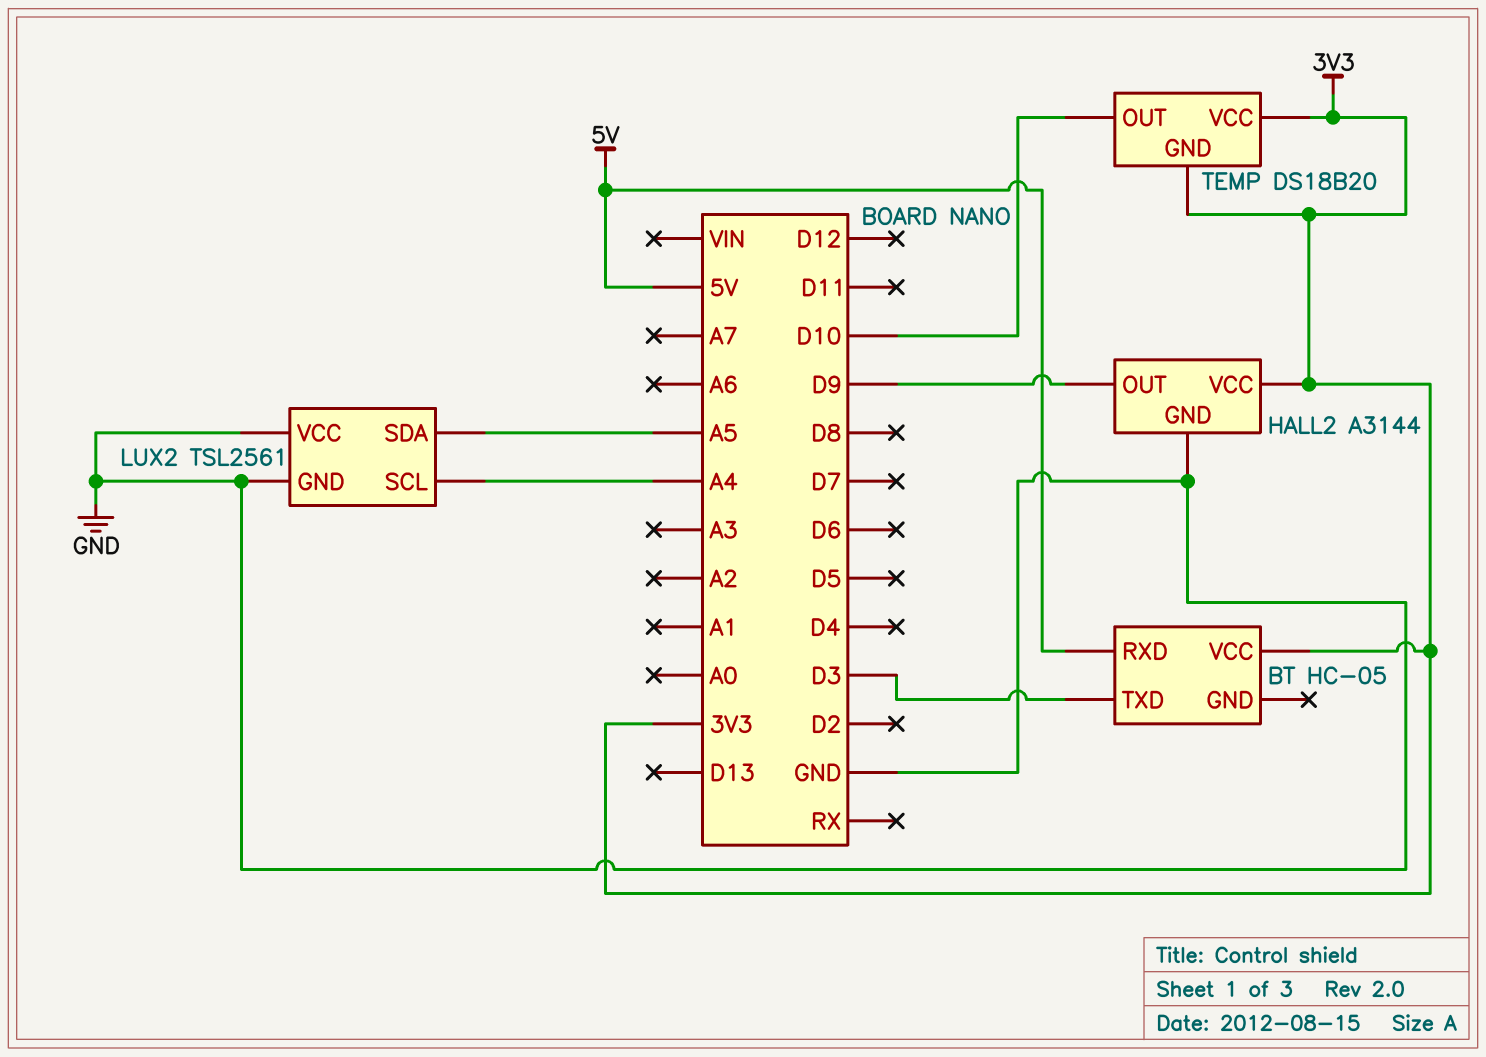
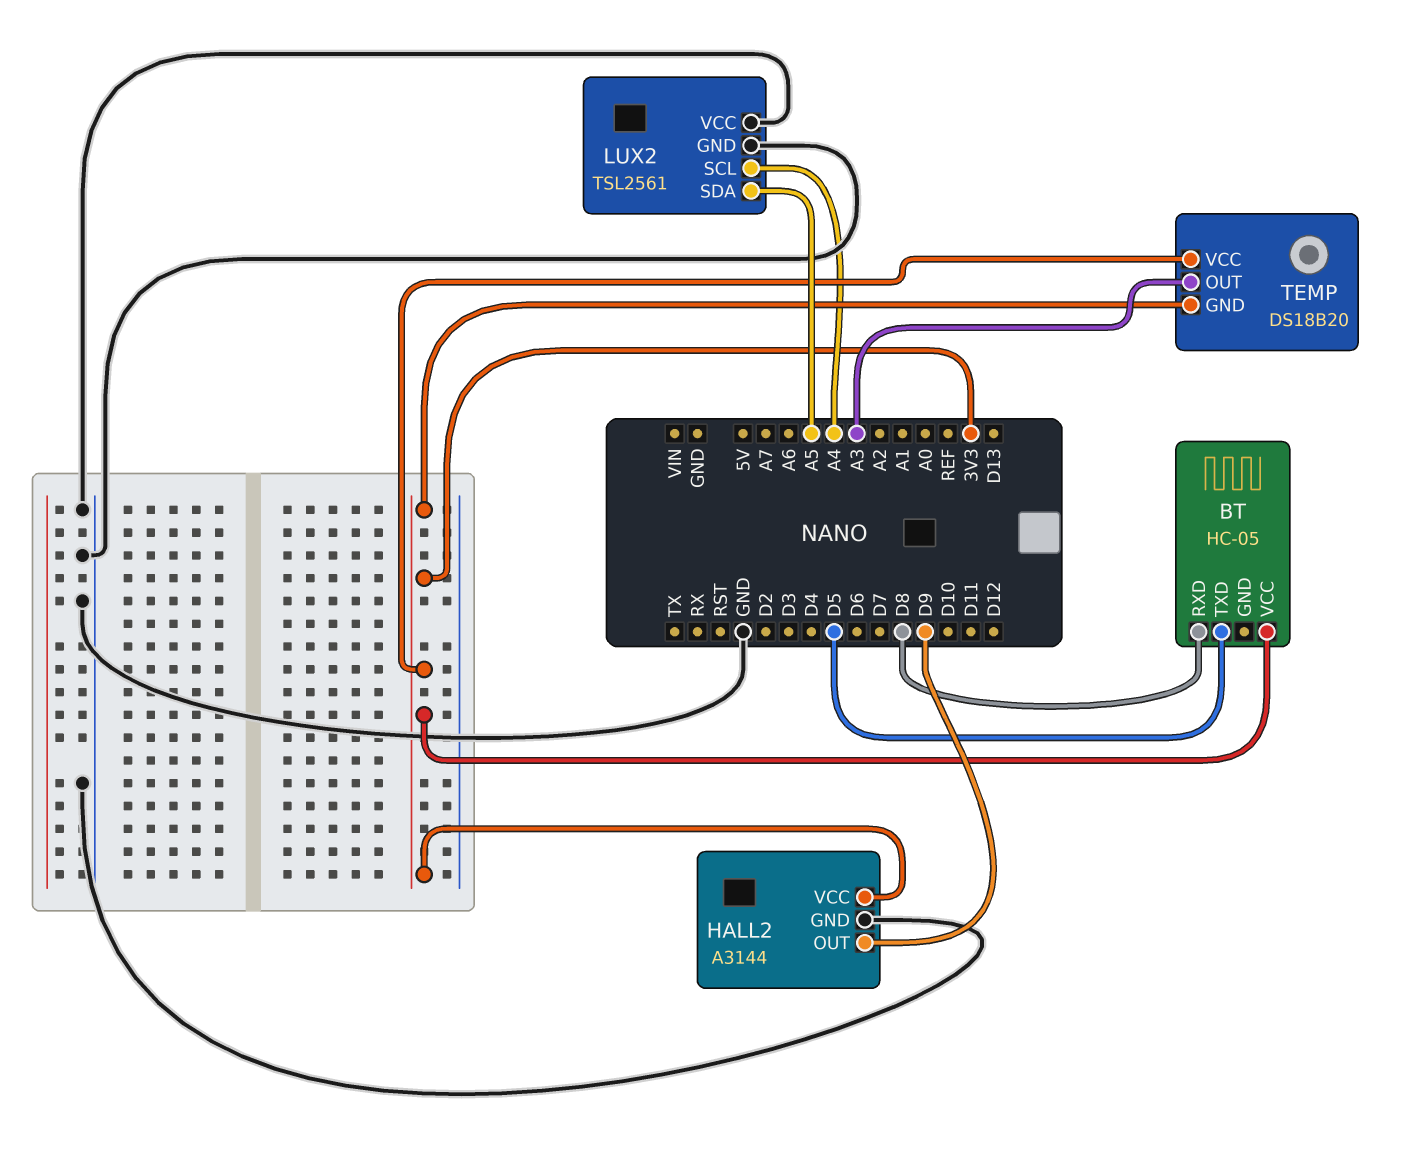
BT pin RXD: 5V -> D8
BT pin TXD: D3 -> D5
TEMP pin OUT: D10 -> A3

